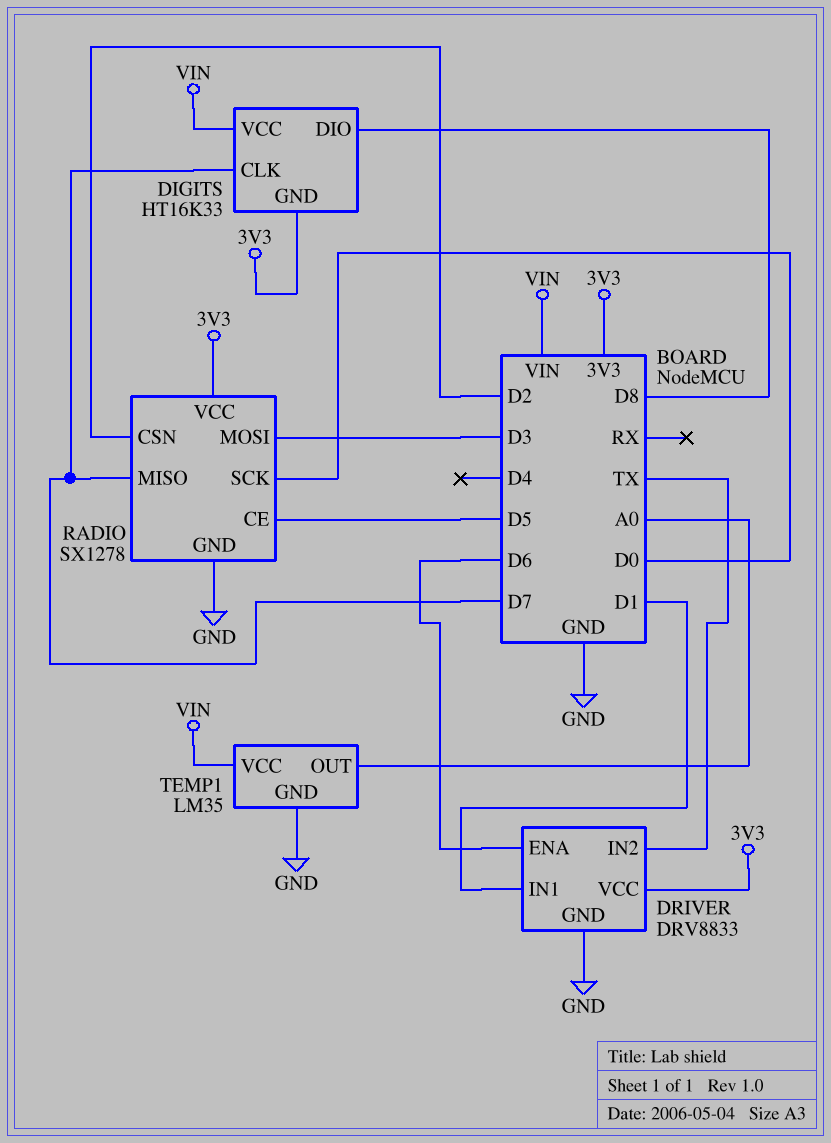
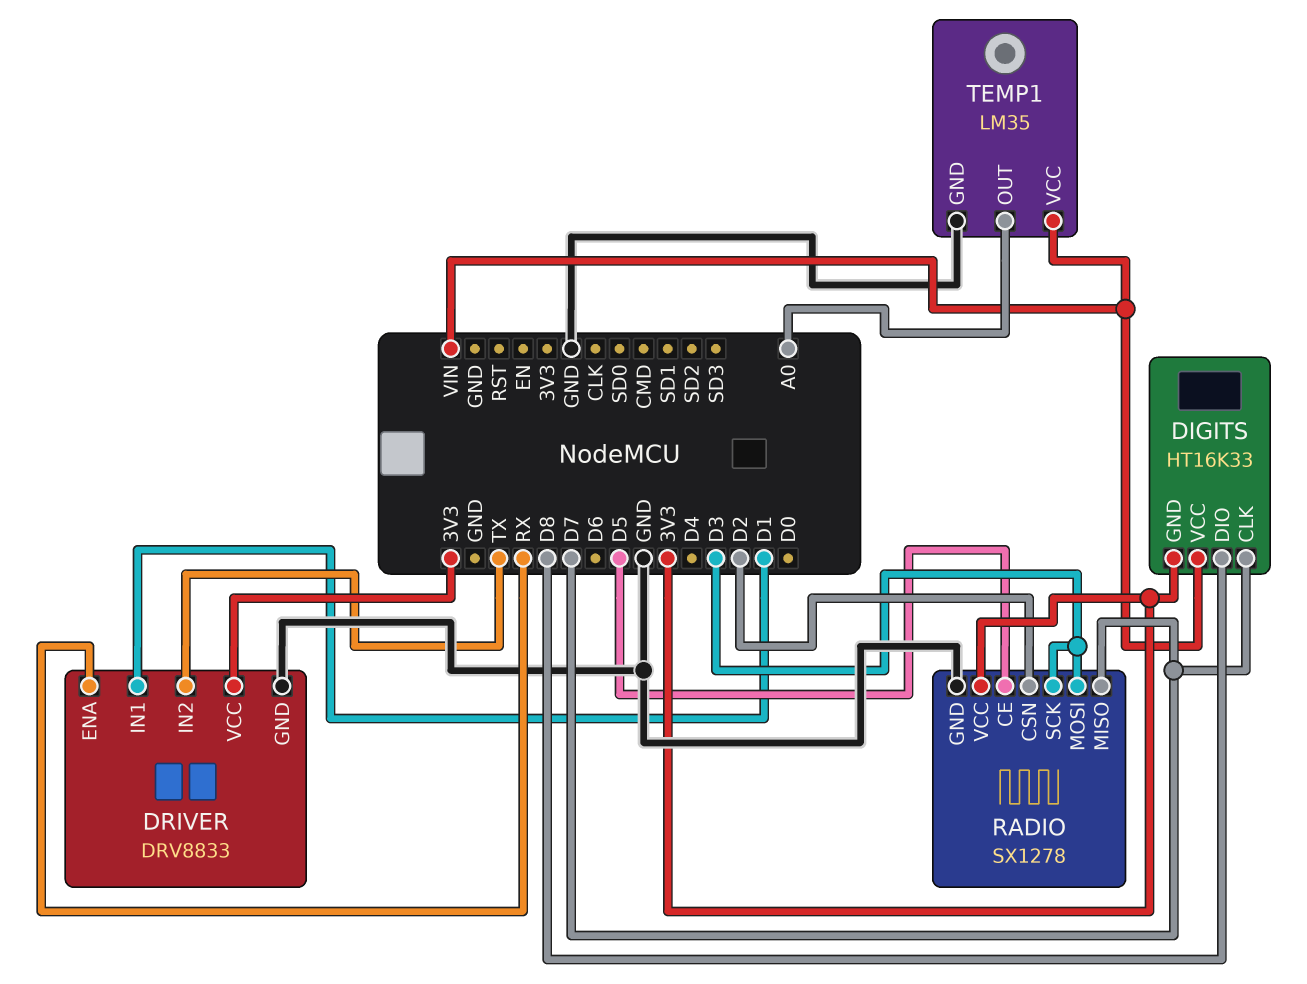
DRIVER pin ENA: D6 -> RX
RADIO pin SCK: D0 -> D3

